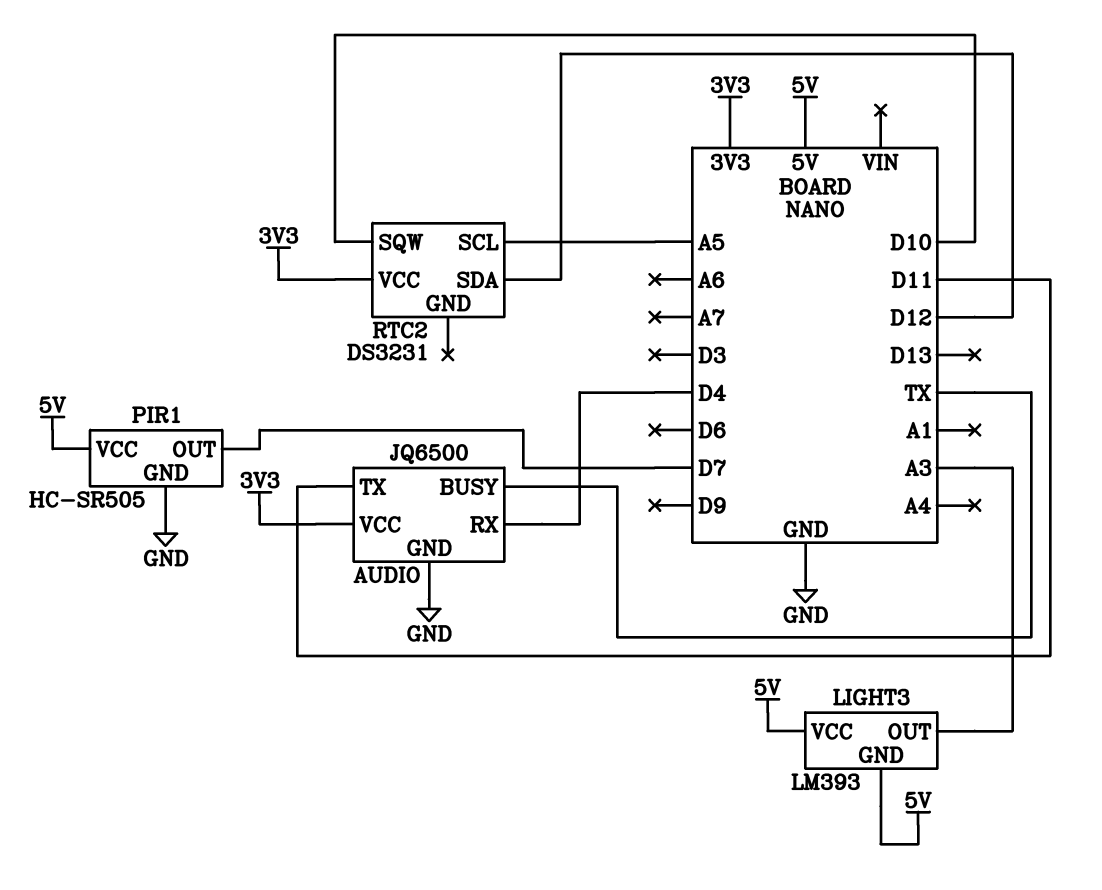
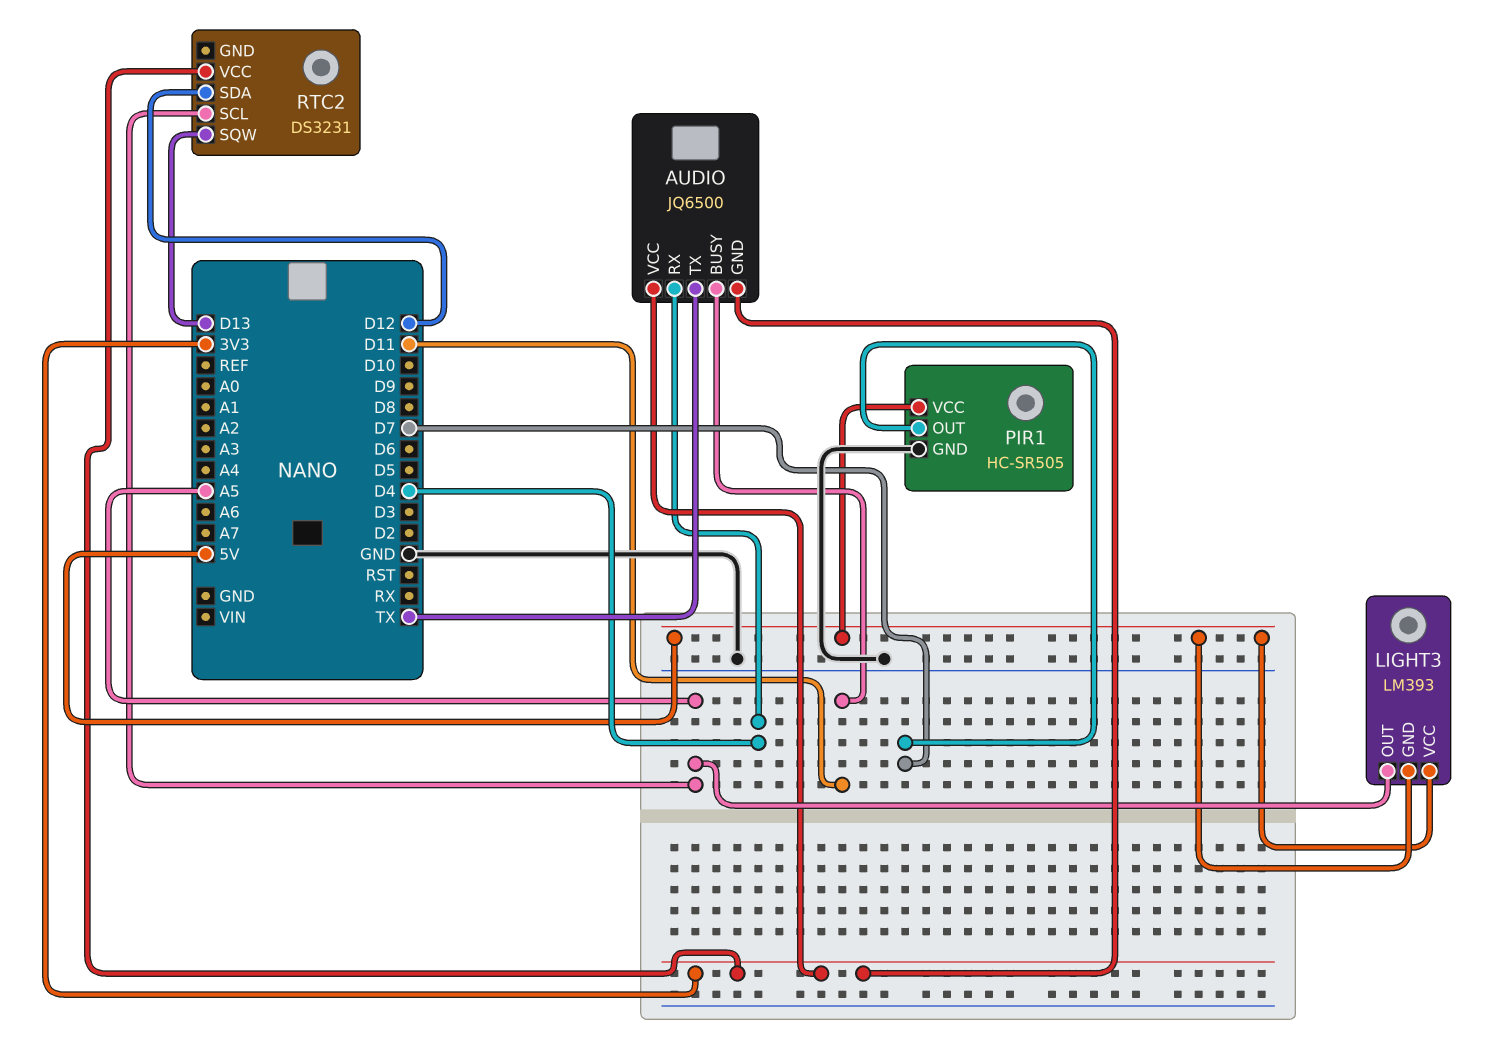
AUDIO pin BUSY: TX -> D11
AUDIO pin GND: GND -> 3V3
AUDIO pin TX: D11 -> TX
LIGHT3 pin OUT: A3 -> A5
RTC2 pin SQW: D10 -> D13

